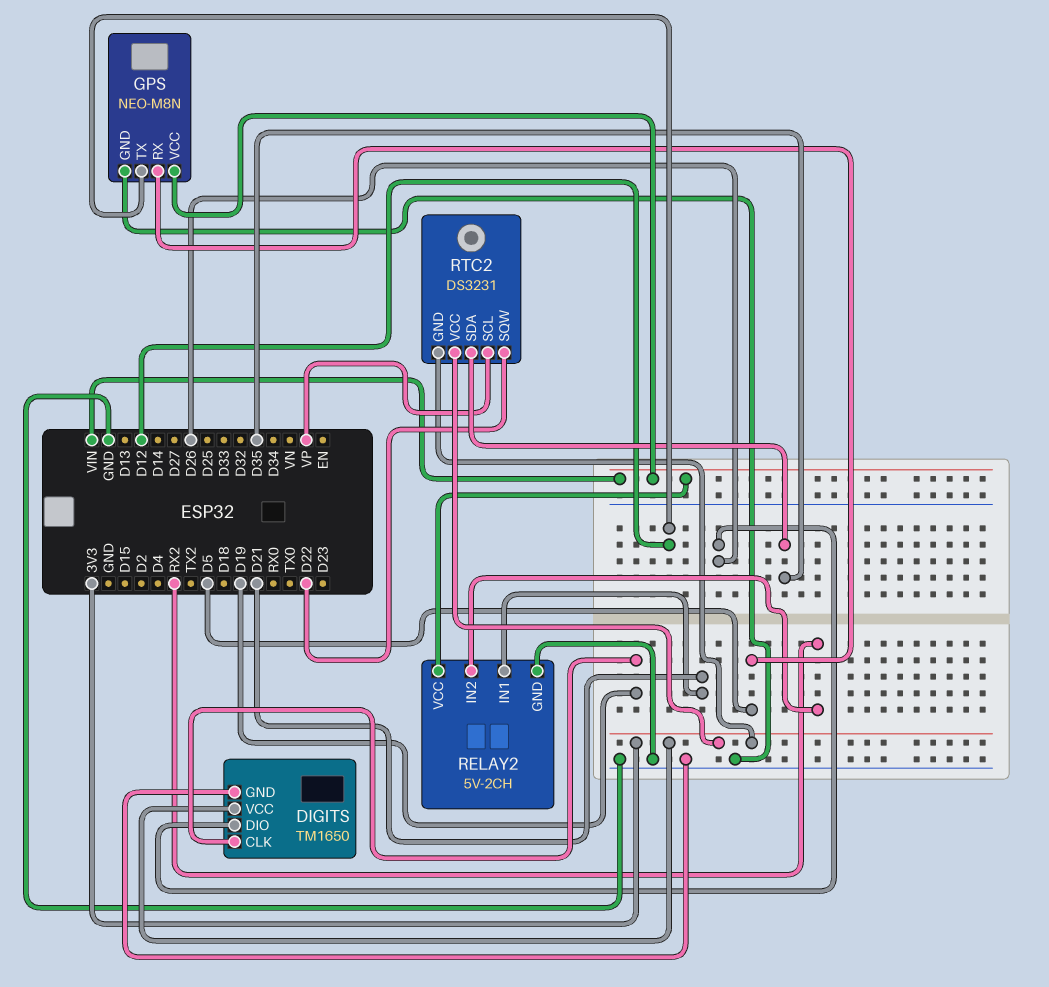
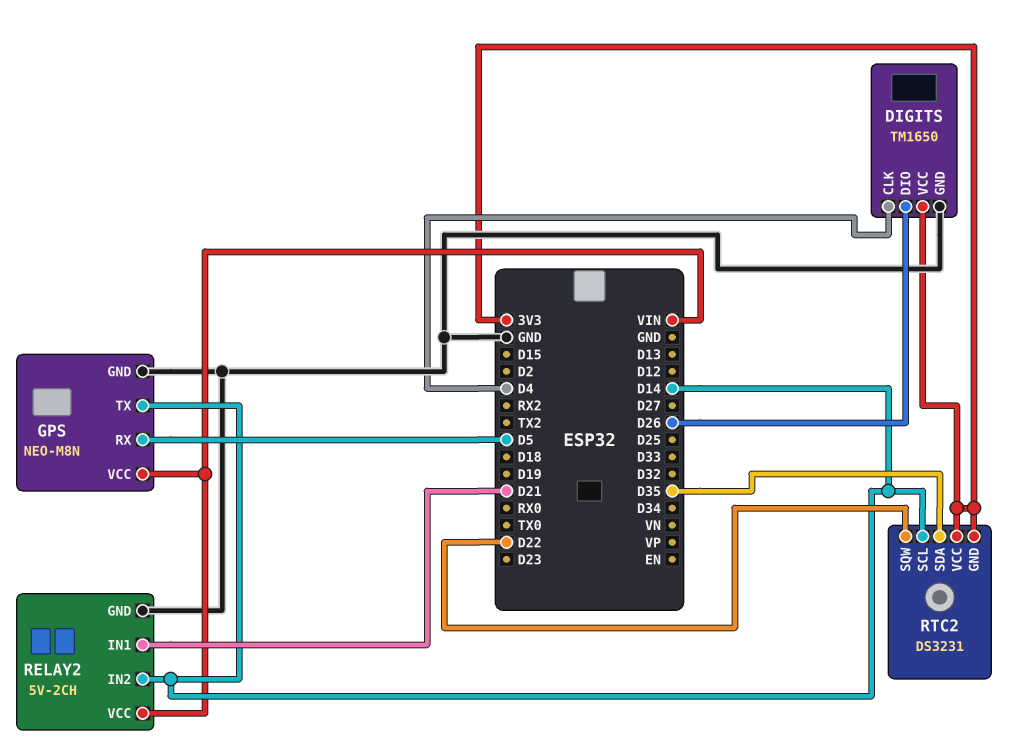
DIGITS pin CLK: D19 -> D4
GPS pin TX: D12 -> D14
RELAY2 pin IN2: RX2 -> D14
RTC2 pin SCL: VP -> D14

